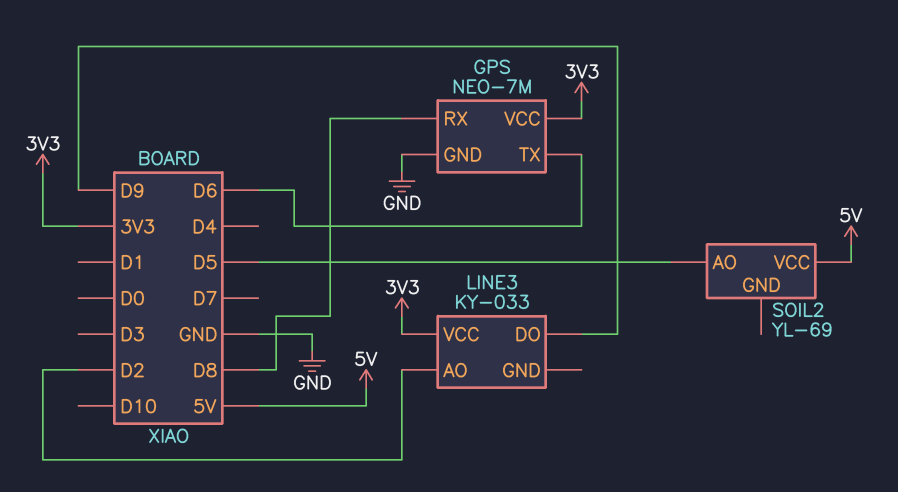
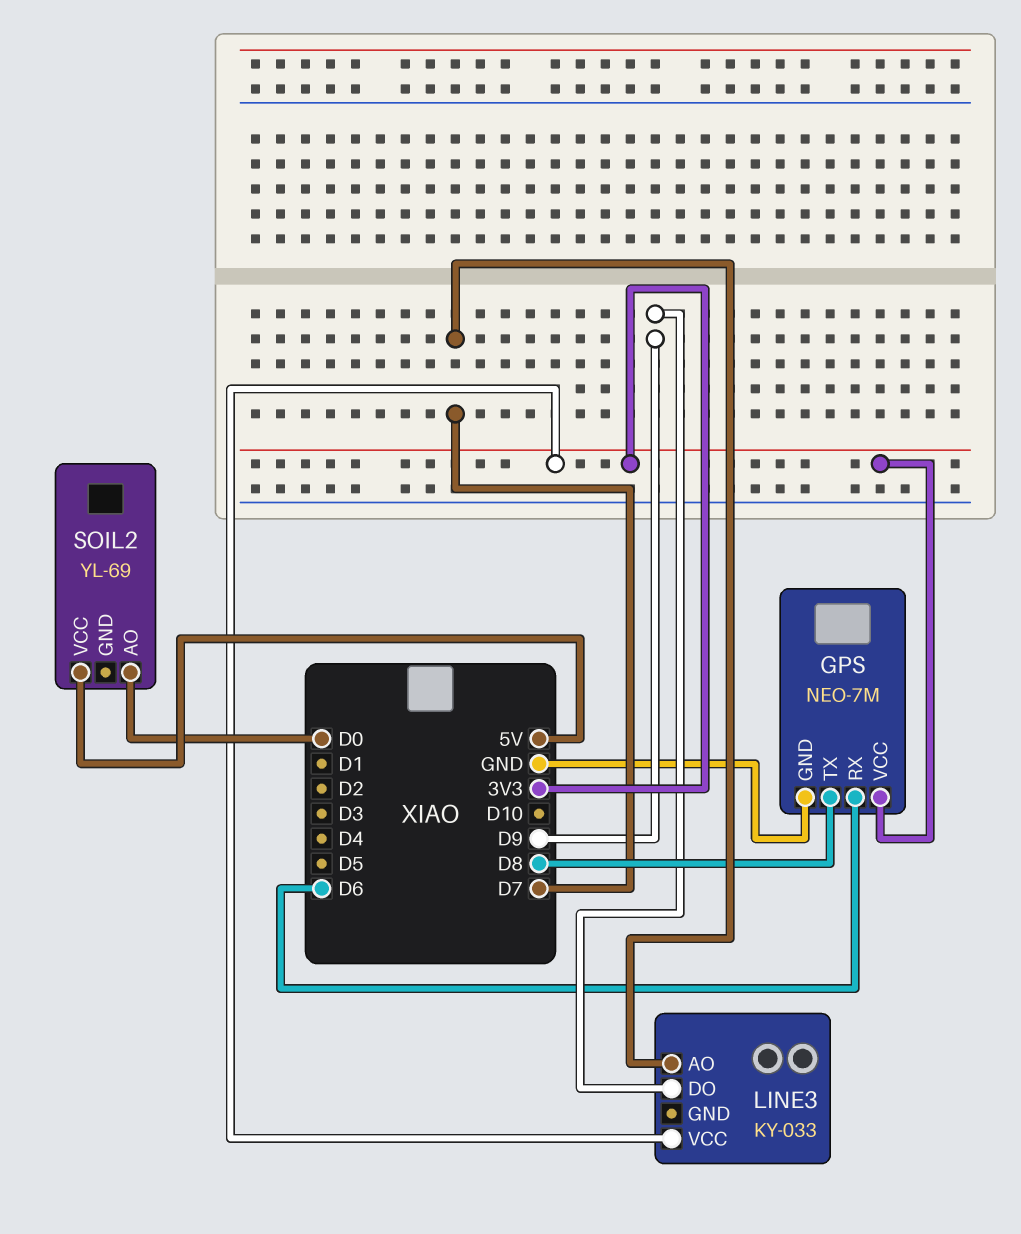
GPS pin RX: D8 -> D6
GPS pin TX: D6 -> D8
LINE3 pin AO: D2 -> D7
SOIL2 pin AO: D5 -> D0

